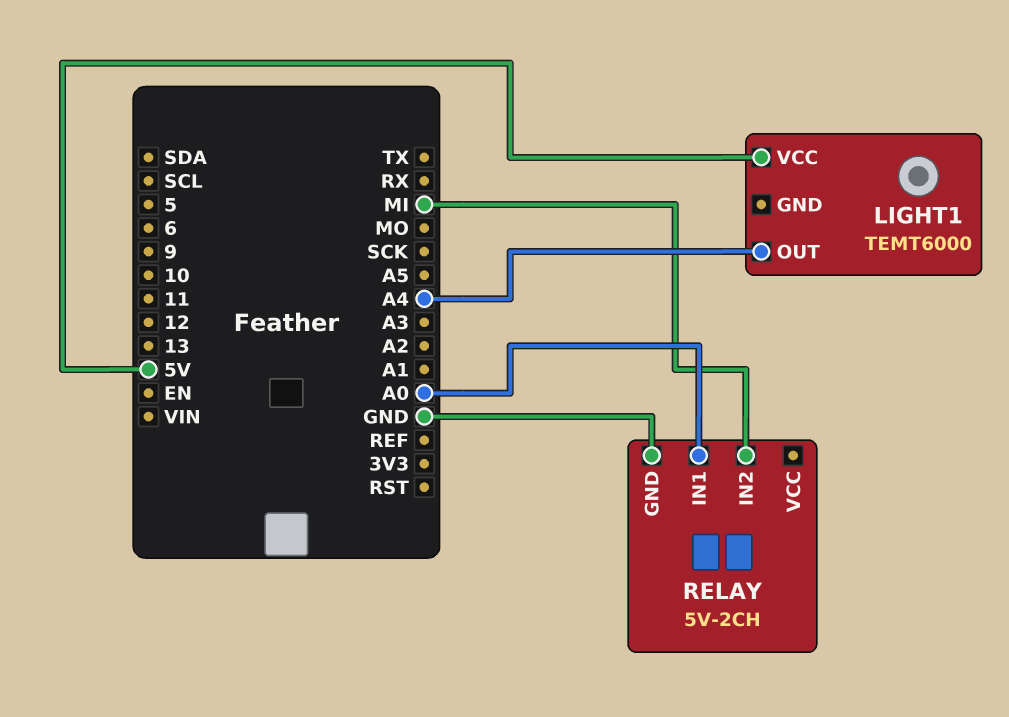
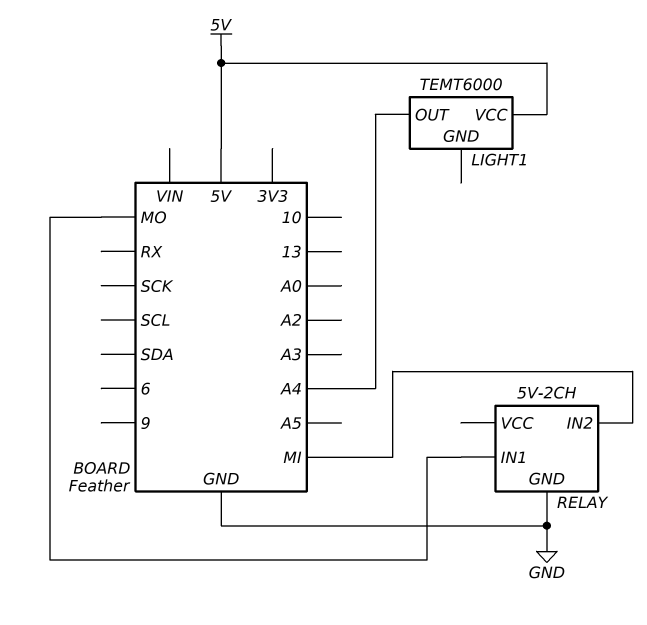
RELAY pin IN1: A0 -> MO

